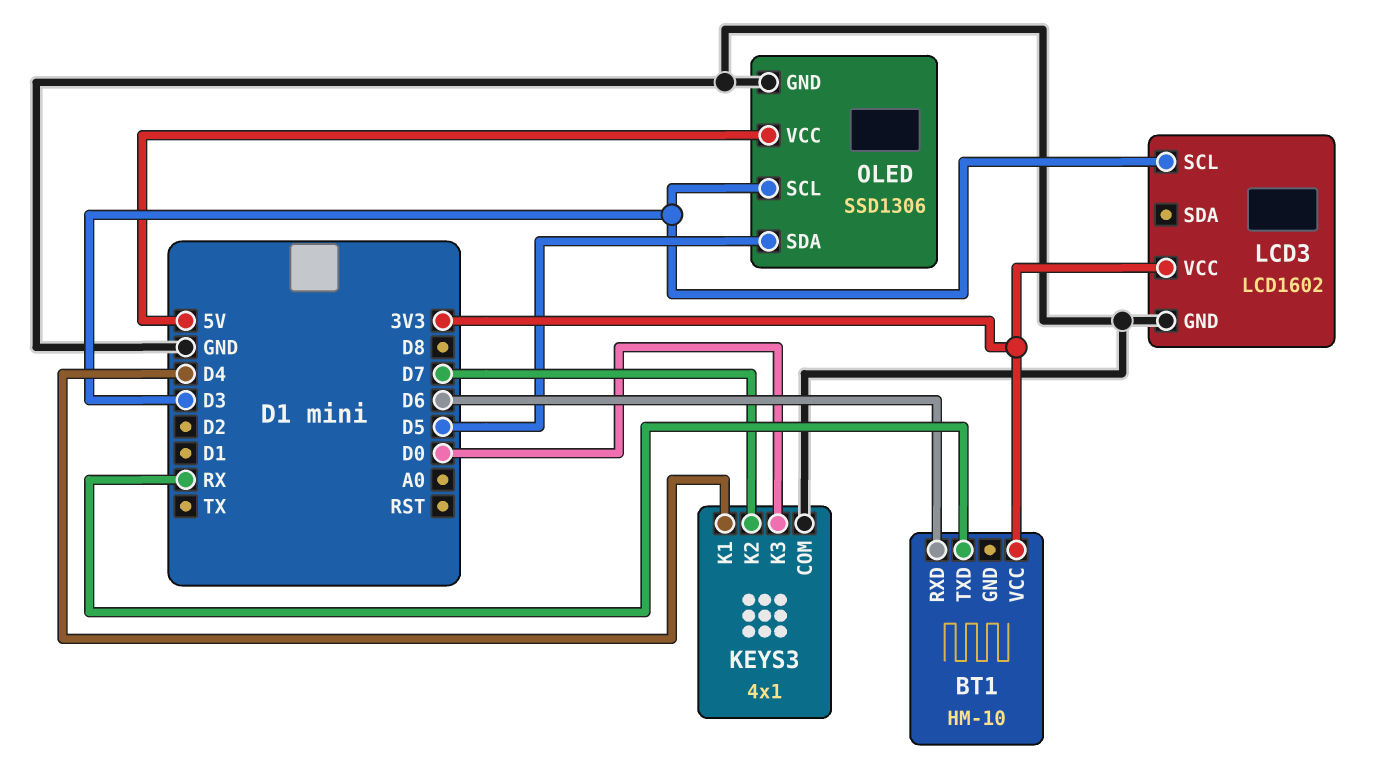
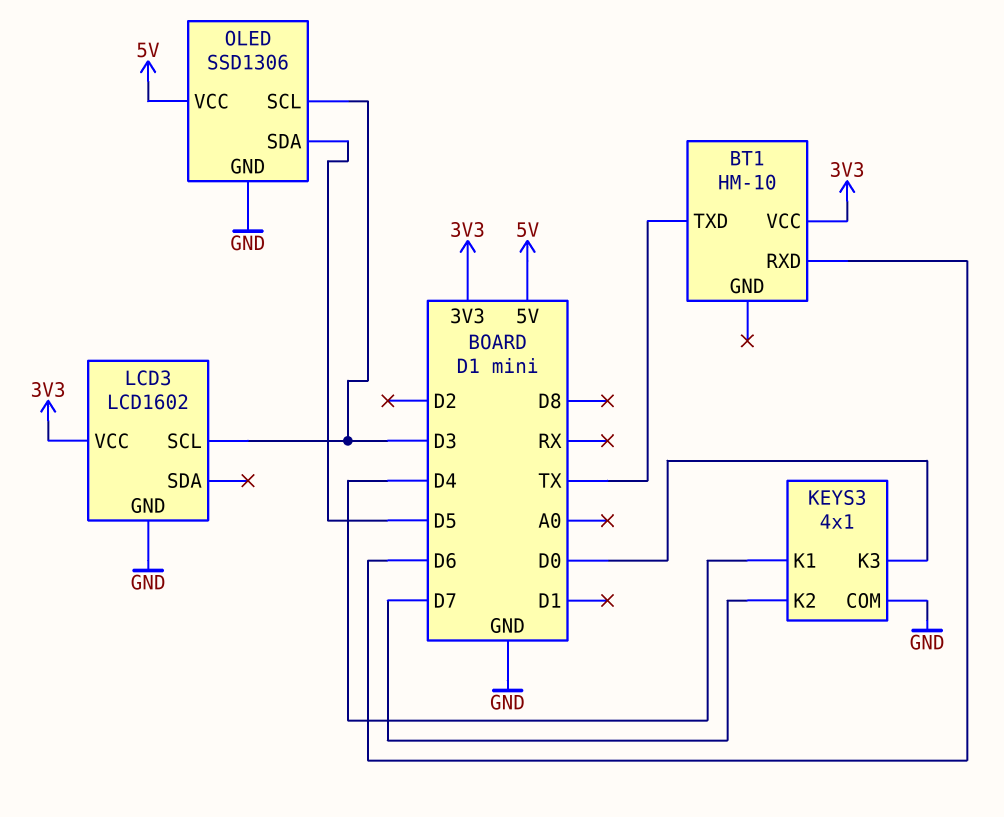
BT1 pin TXD: RX -> TX

